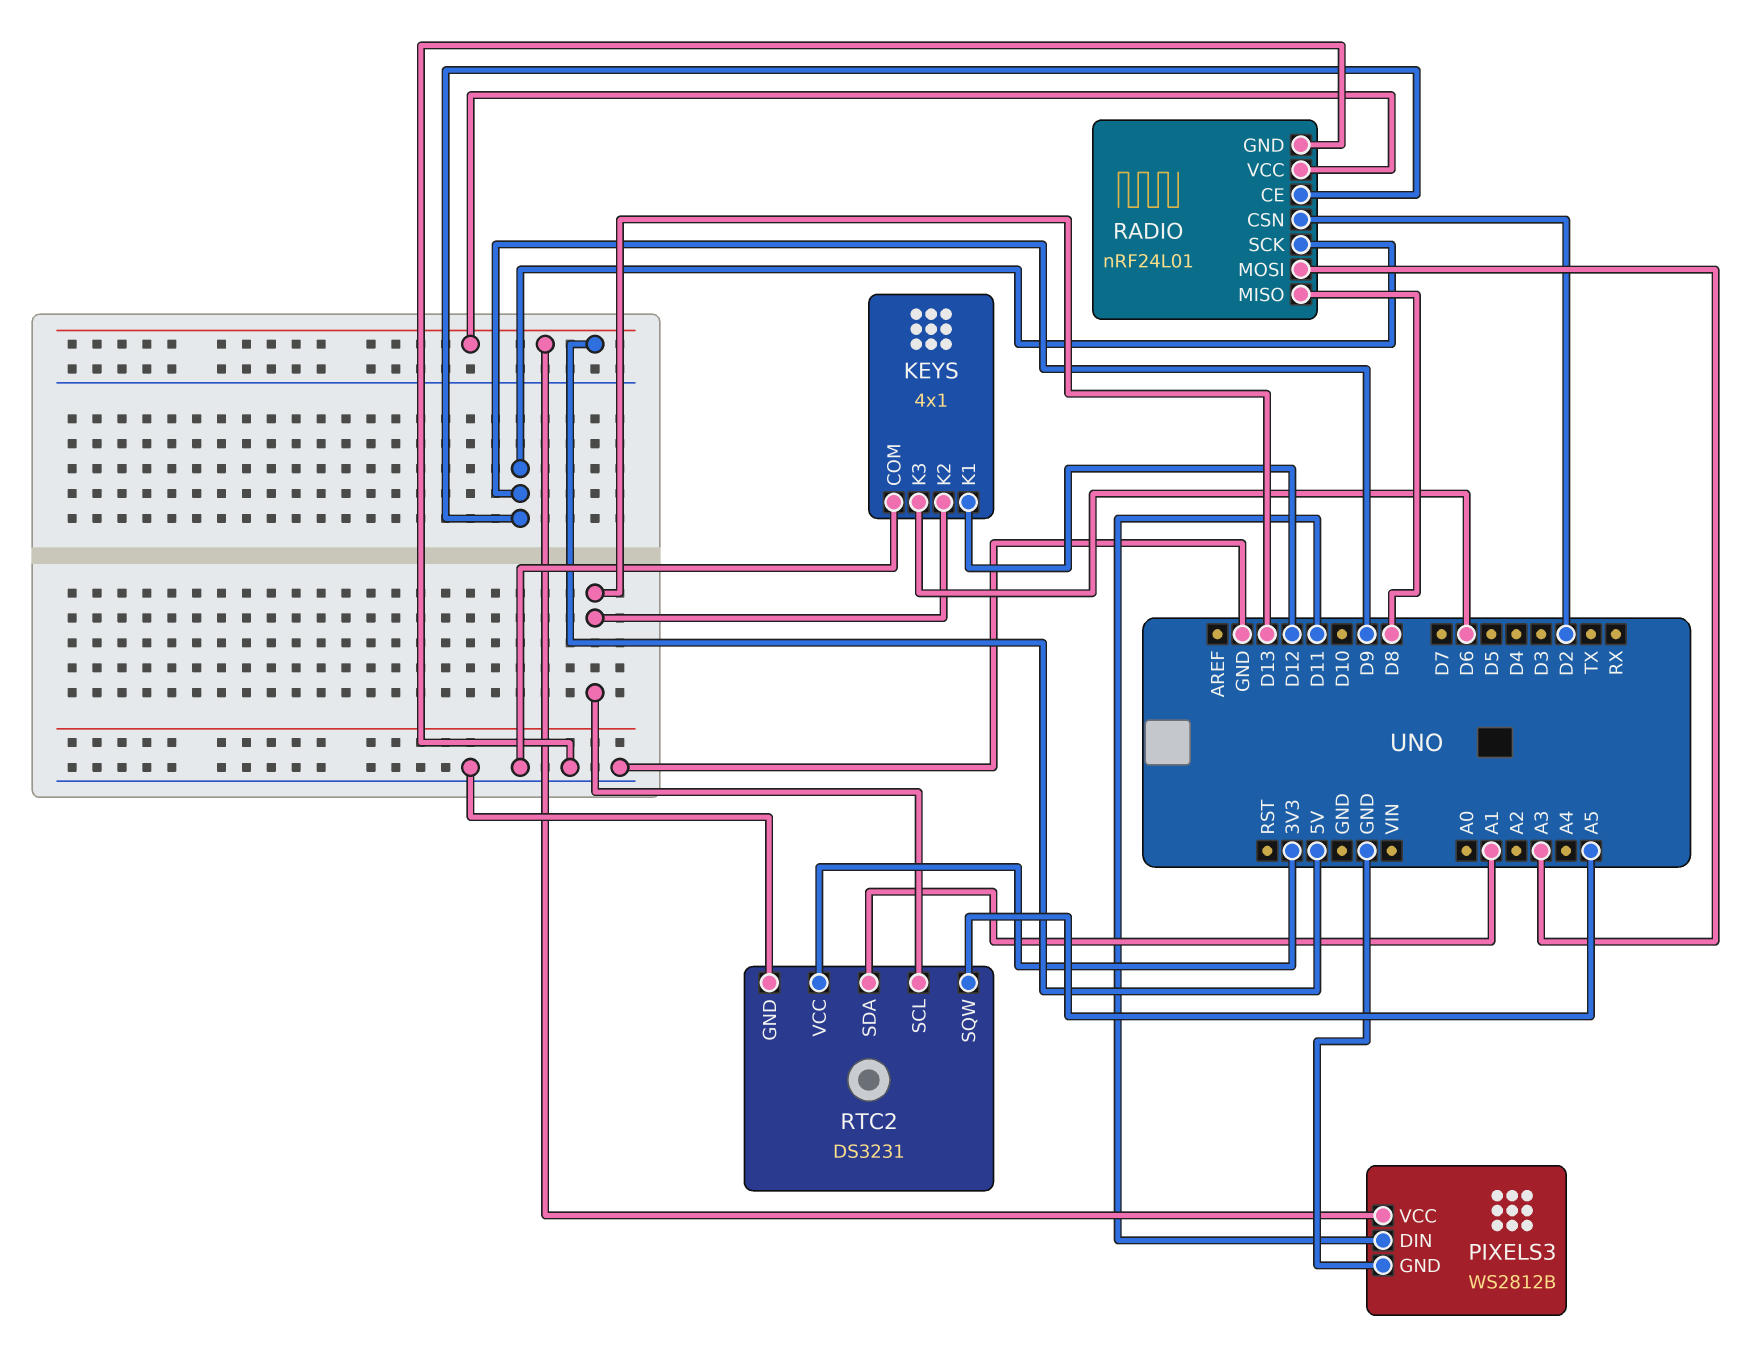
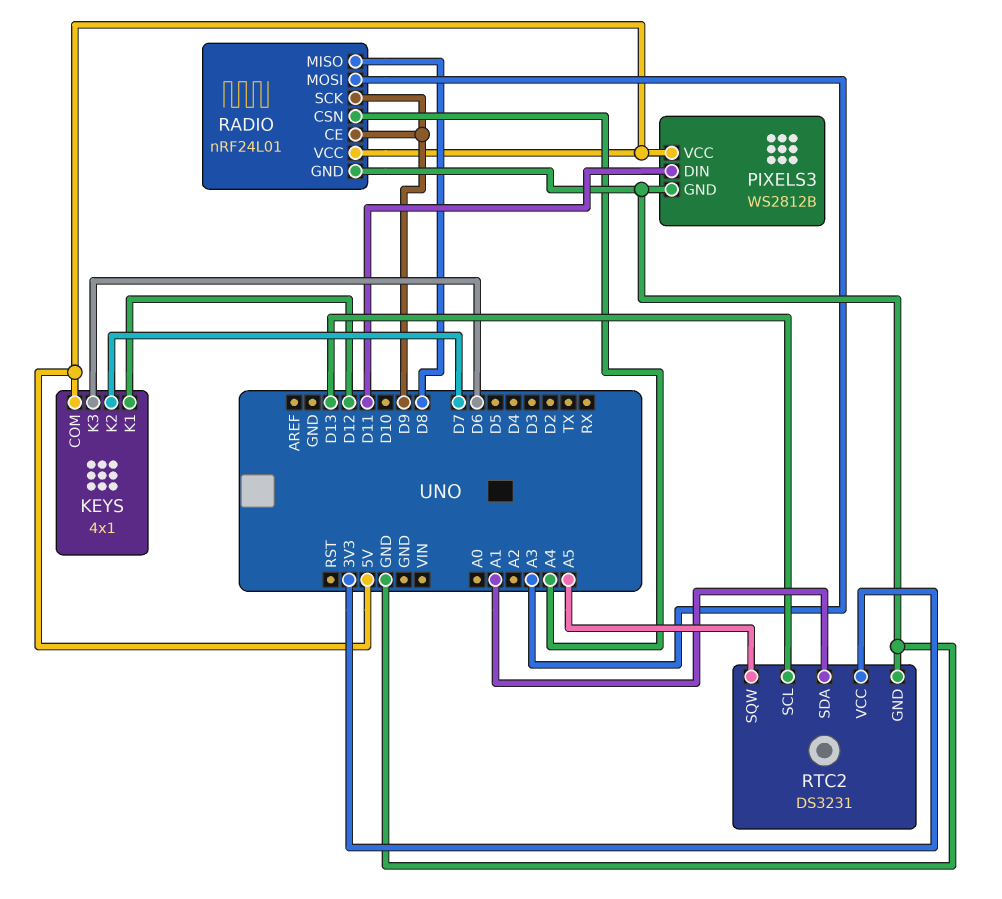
KEYS pin COM: GND -> 5V
KEYS pin K2: D13 -> D7
RADIO pin CSN: D2 -> A4

